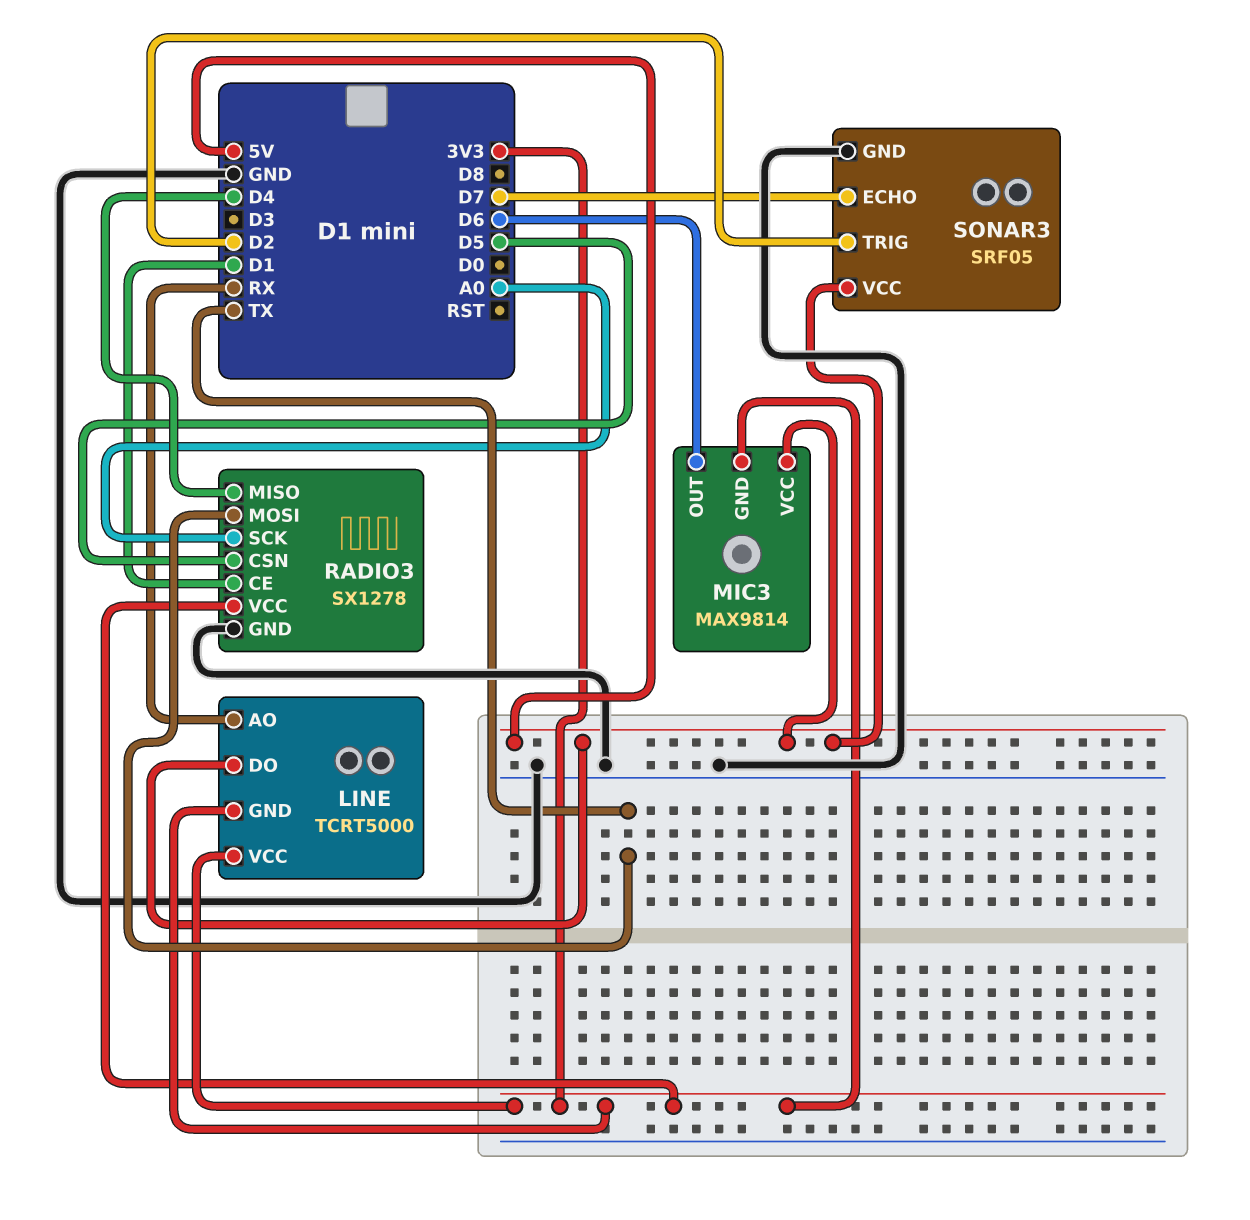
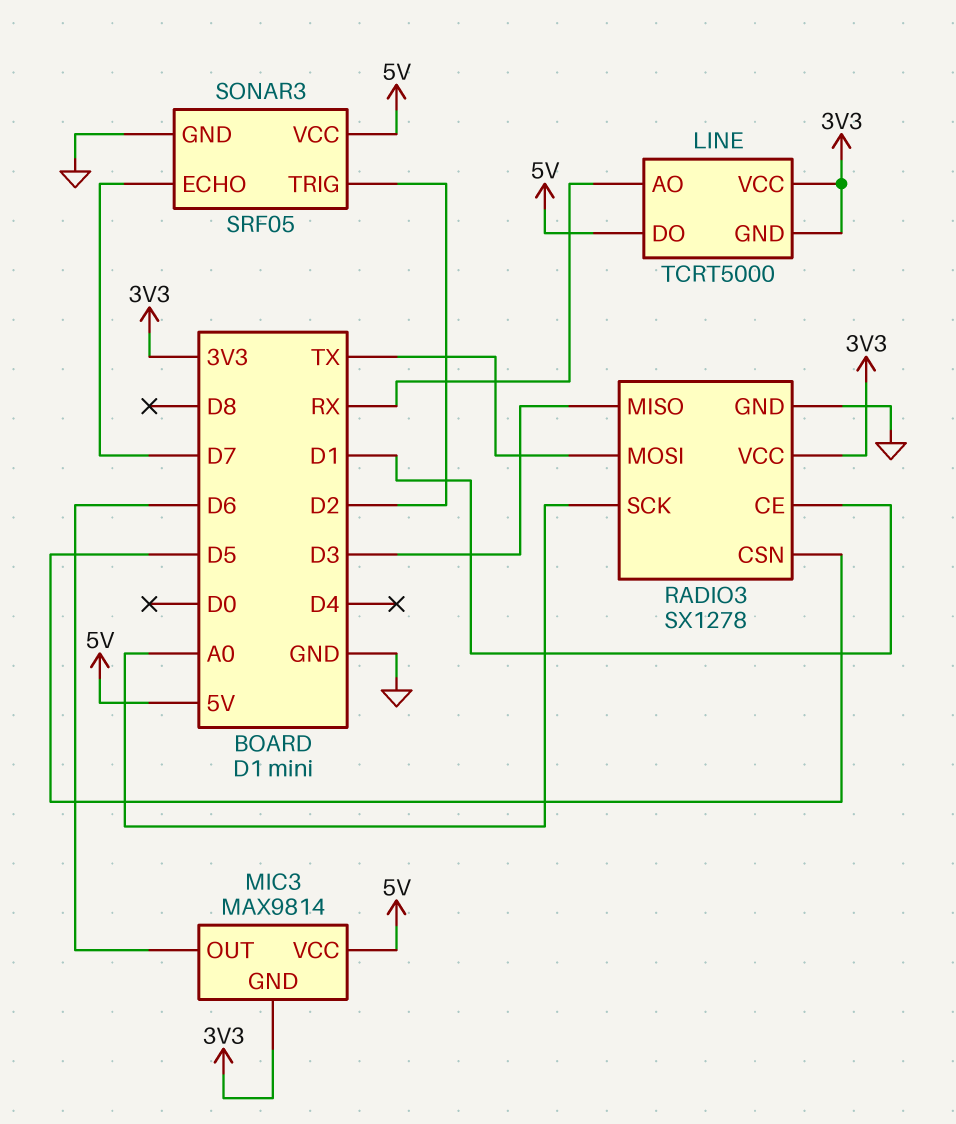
RADIO3 pin MISO: D4 -> D3

